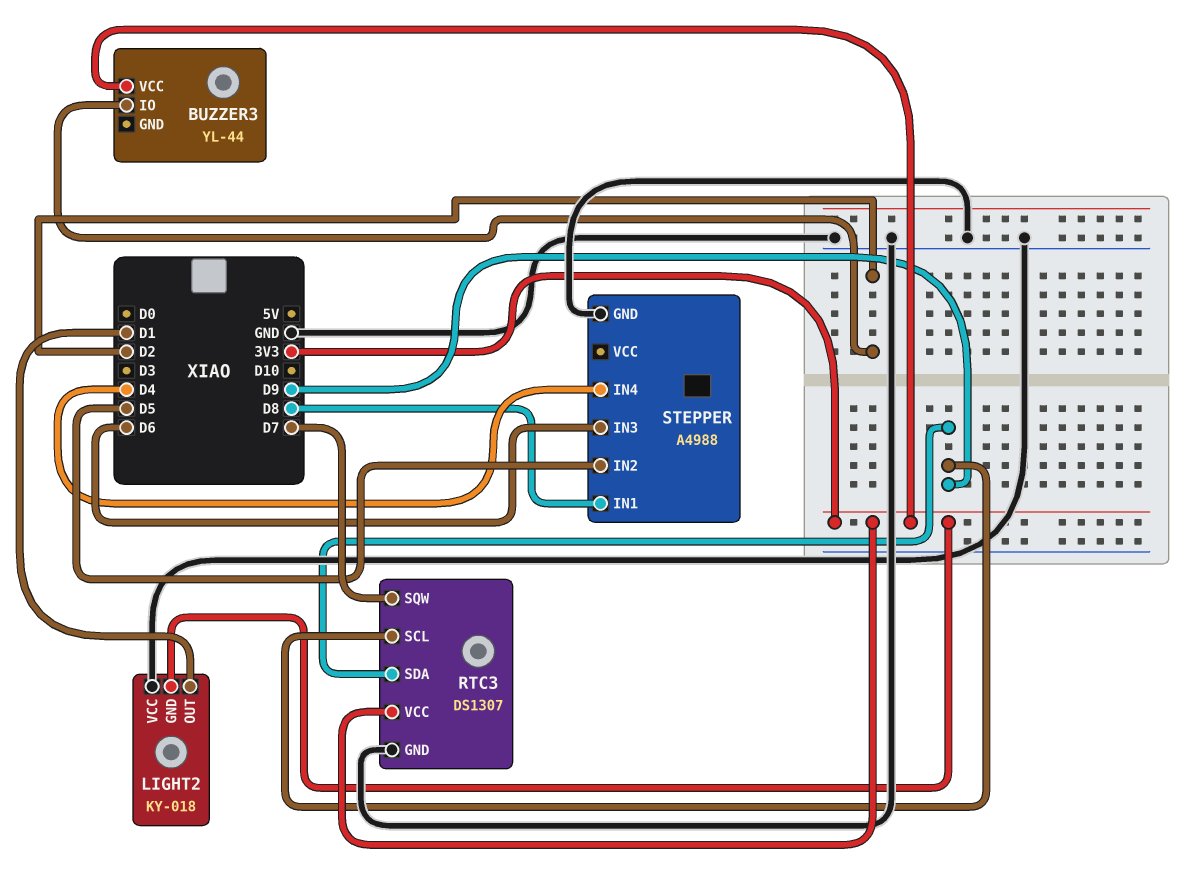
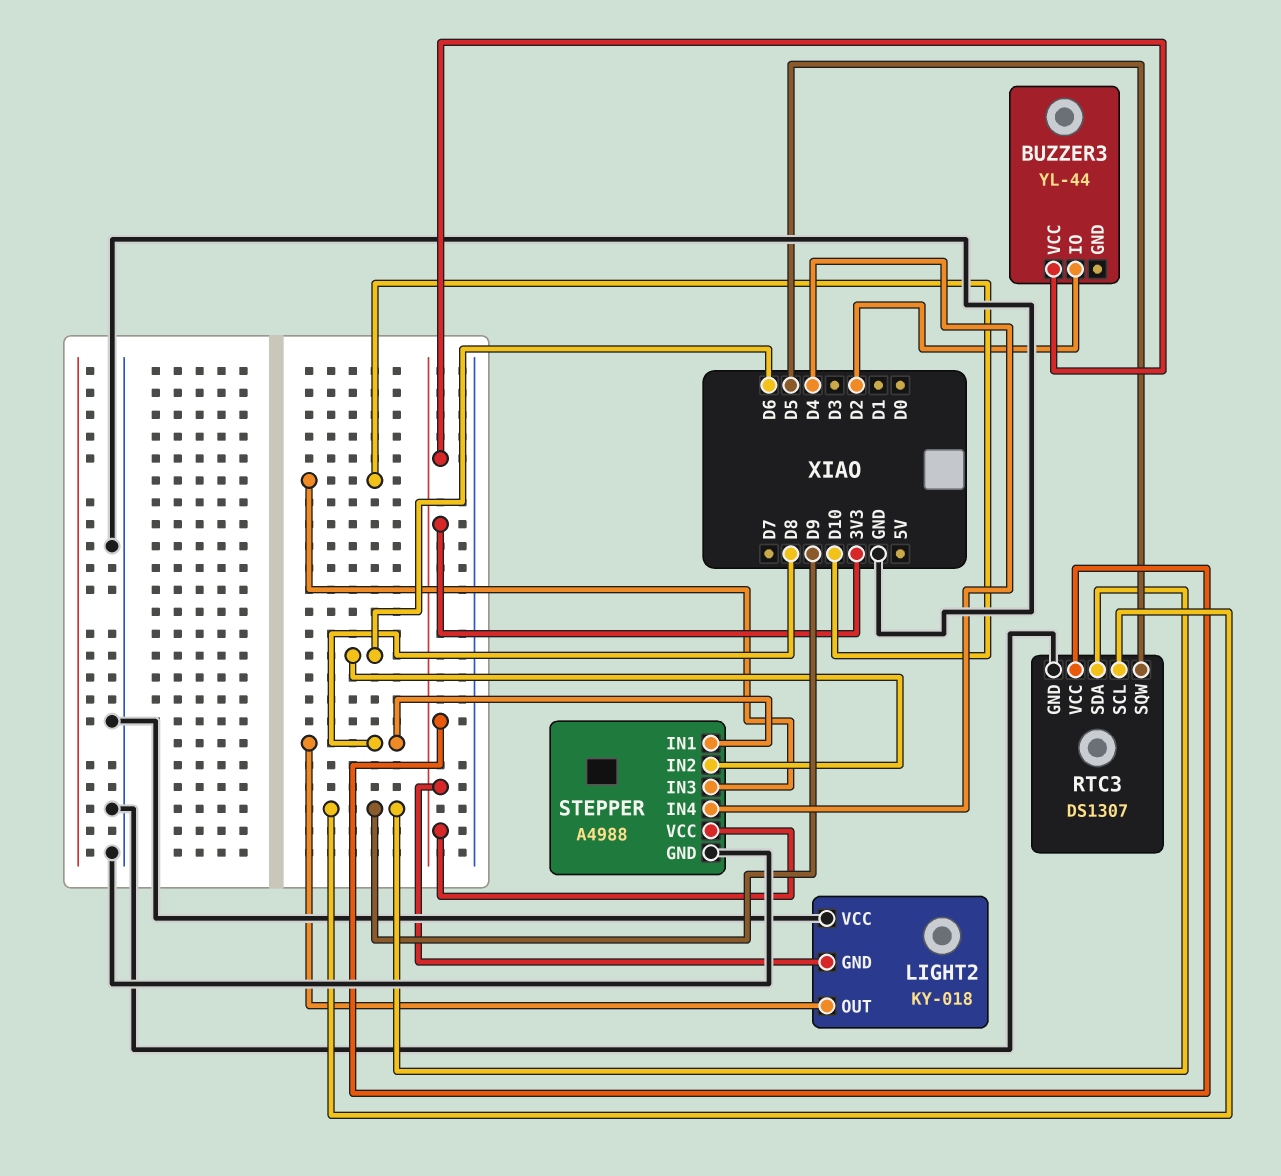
LIGHT2 pin OUT: D1 -> D8
RTC3 pin SQW: D7 -> D5
STEPPER pin IN2: D5 -> D6
STEPPER pin IN3: D6 -> D10
STEPPER pin VCC: none -> 3V3

